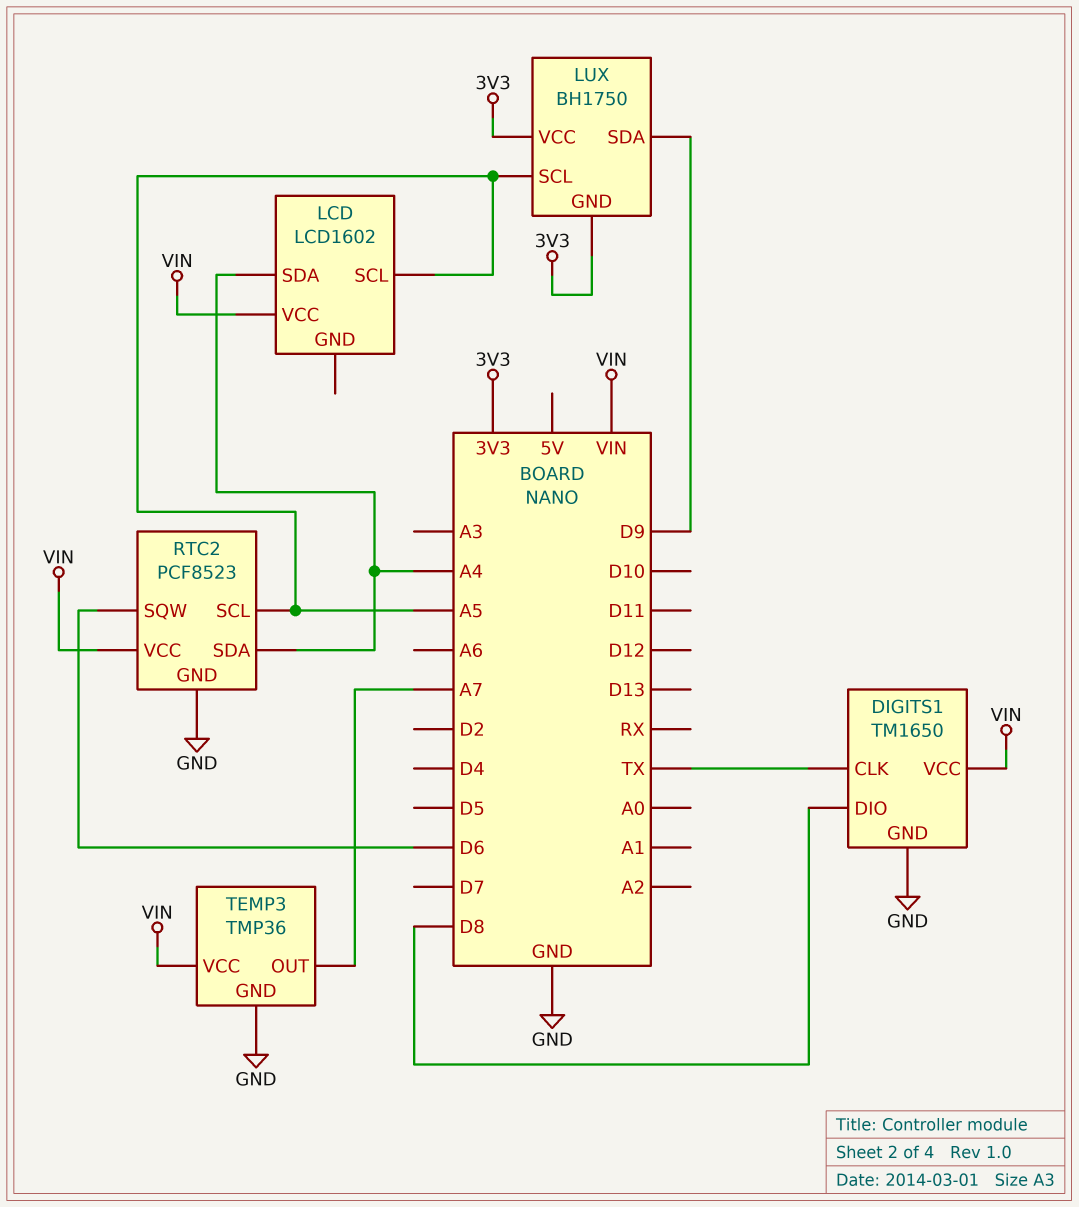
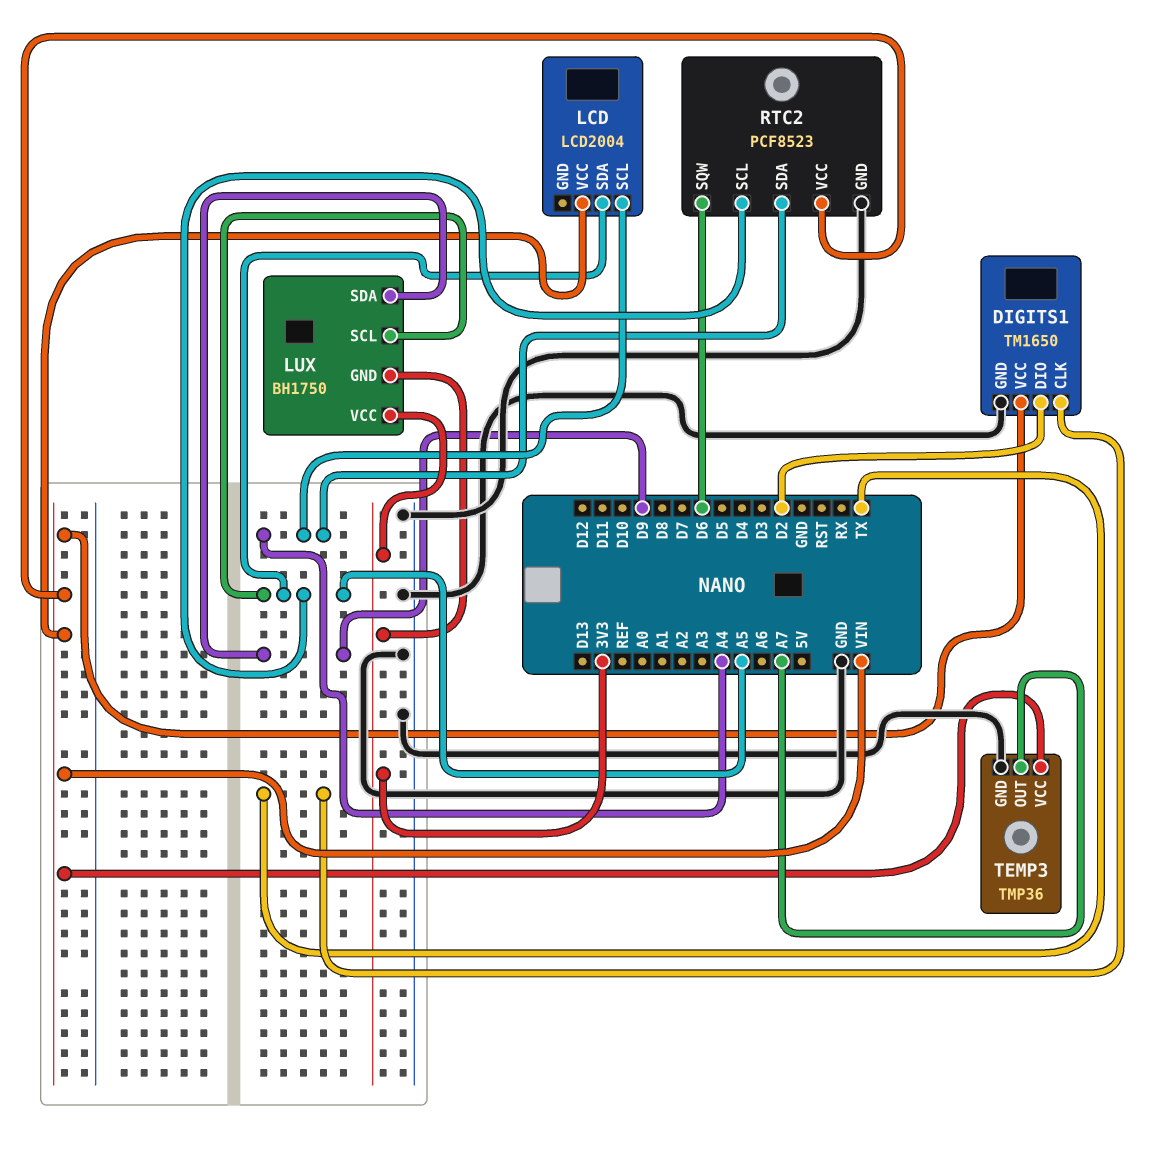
DIGITS1 pin DIO: D8 -> D2
LCD: LCD1602 -> LCD2004
LCD pin SCL: A5 -> A4
LCD pin SDA: A4 -> A5

